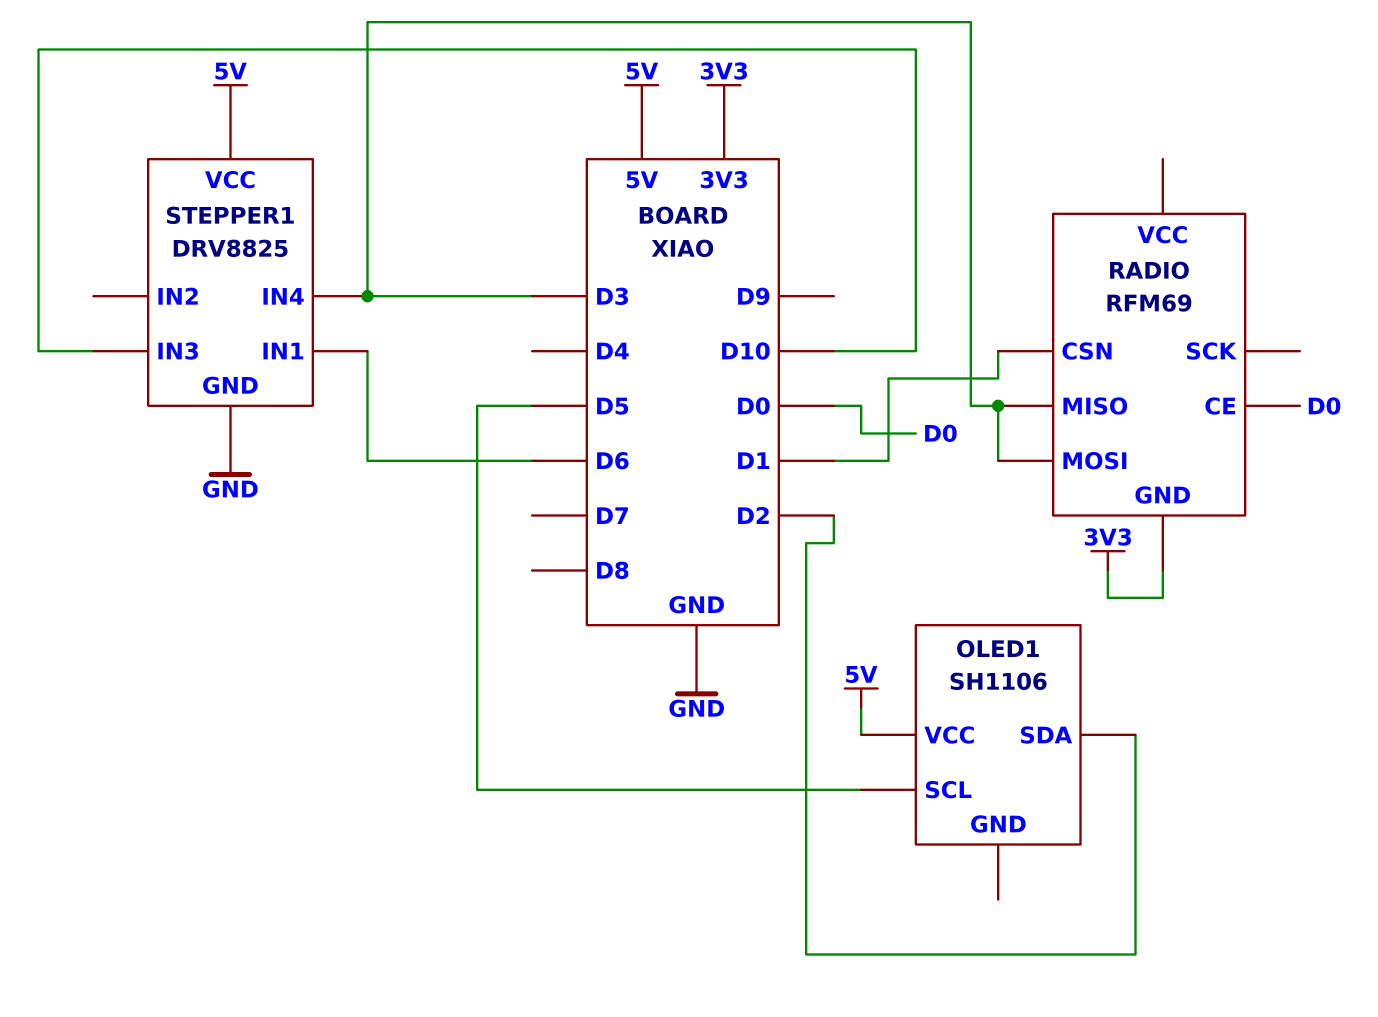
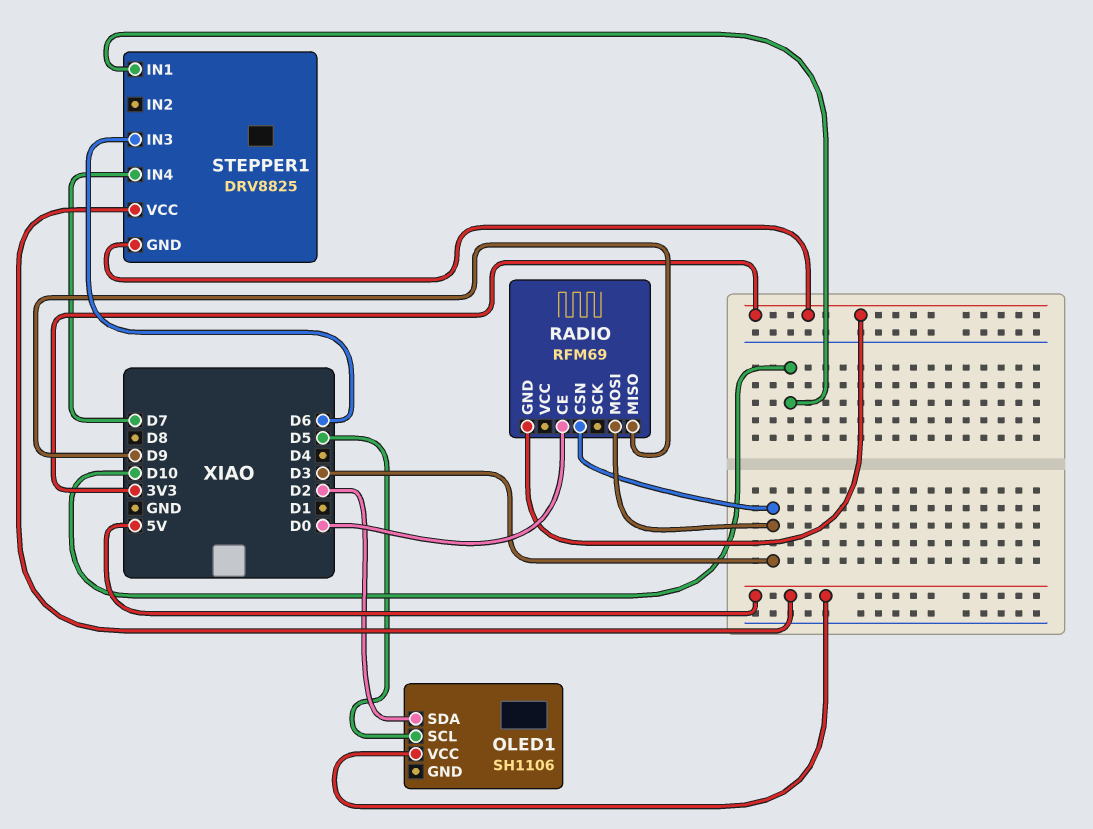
RADIO pin CSN: D1 -> D3
RADIO pin MISO: D3 -> D9
STEPPER1 pin GND: GND -> 3V3
STEPPER1 pin IN1: D6 -> D10
STEPPER1 pin IN3: D10 -> D6
STEPPER1 pin IN4: D3 -> D7

